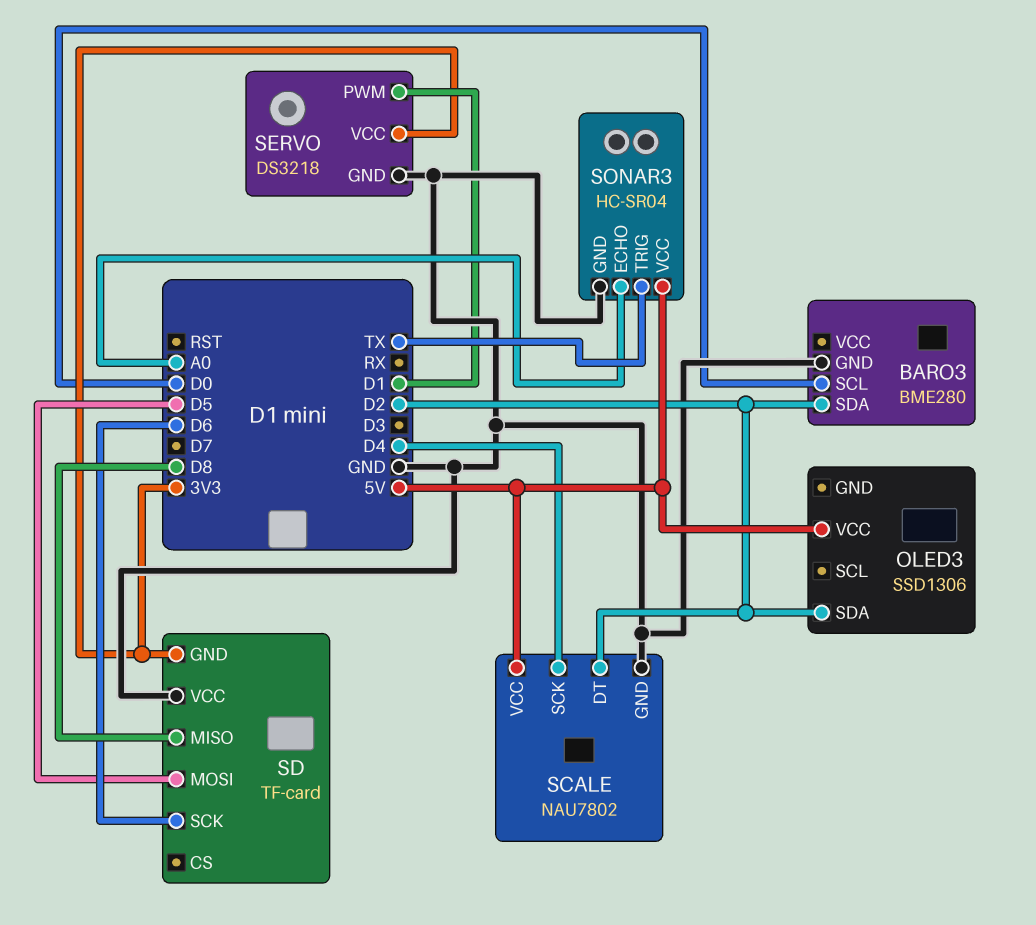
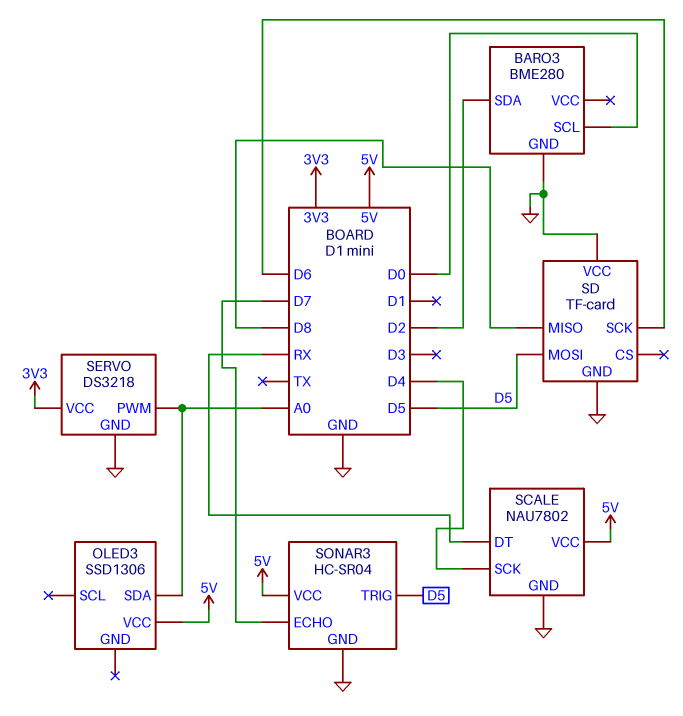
OLED3 pin SDA: D2 -> A0
SCALE pin DT: D2 -> RX
SD pin GND: 3V3 -> GND
SERVO pin PWM: D1 -> A0
SONAR3 pin ECHO: A0 -> D7
SONAR3 pin TRIG: TX -> D5

